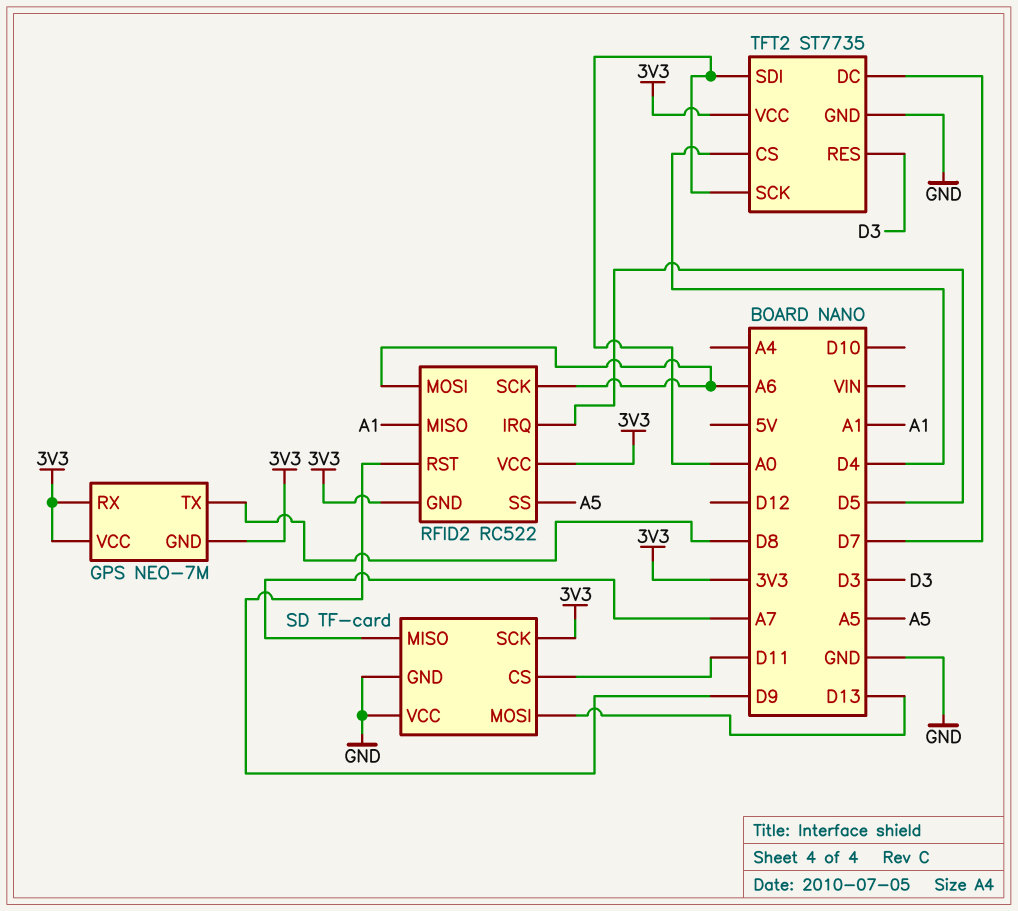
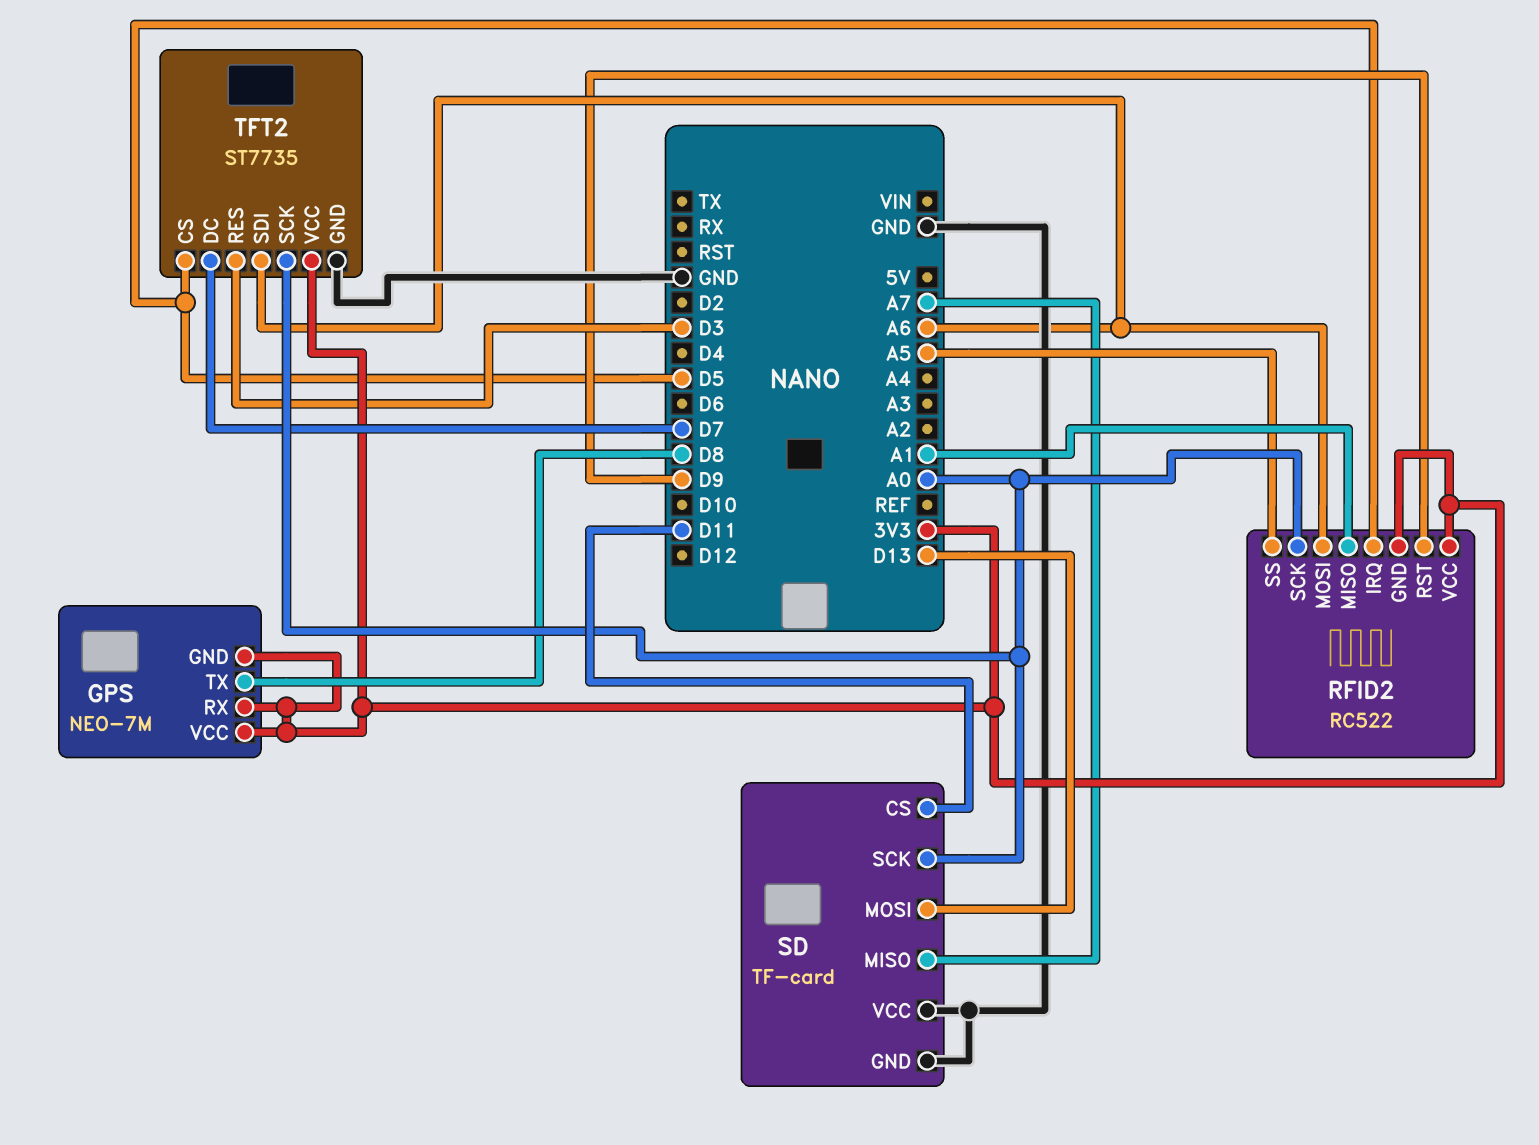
RFID2 pin SCK: A6 -> A0
SD pin SCK: 3V3 -> A0
TFT2 pin CS: D4 -> D5
TFT2 pin SDI: A0 -> A6

